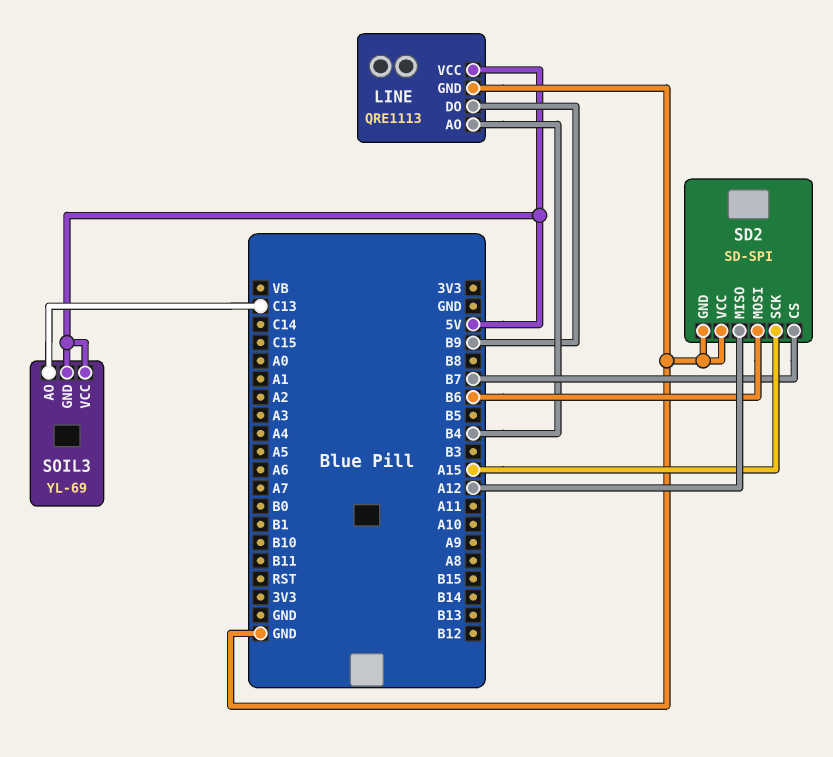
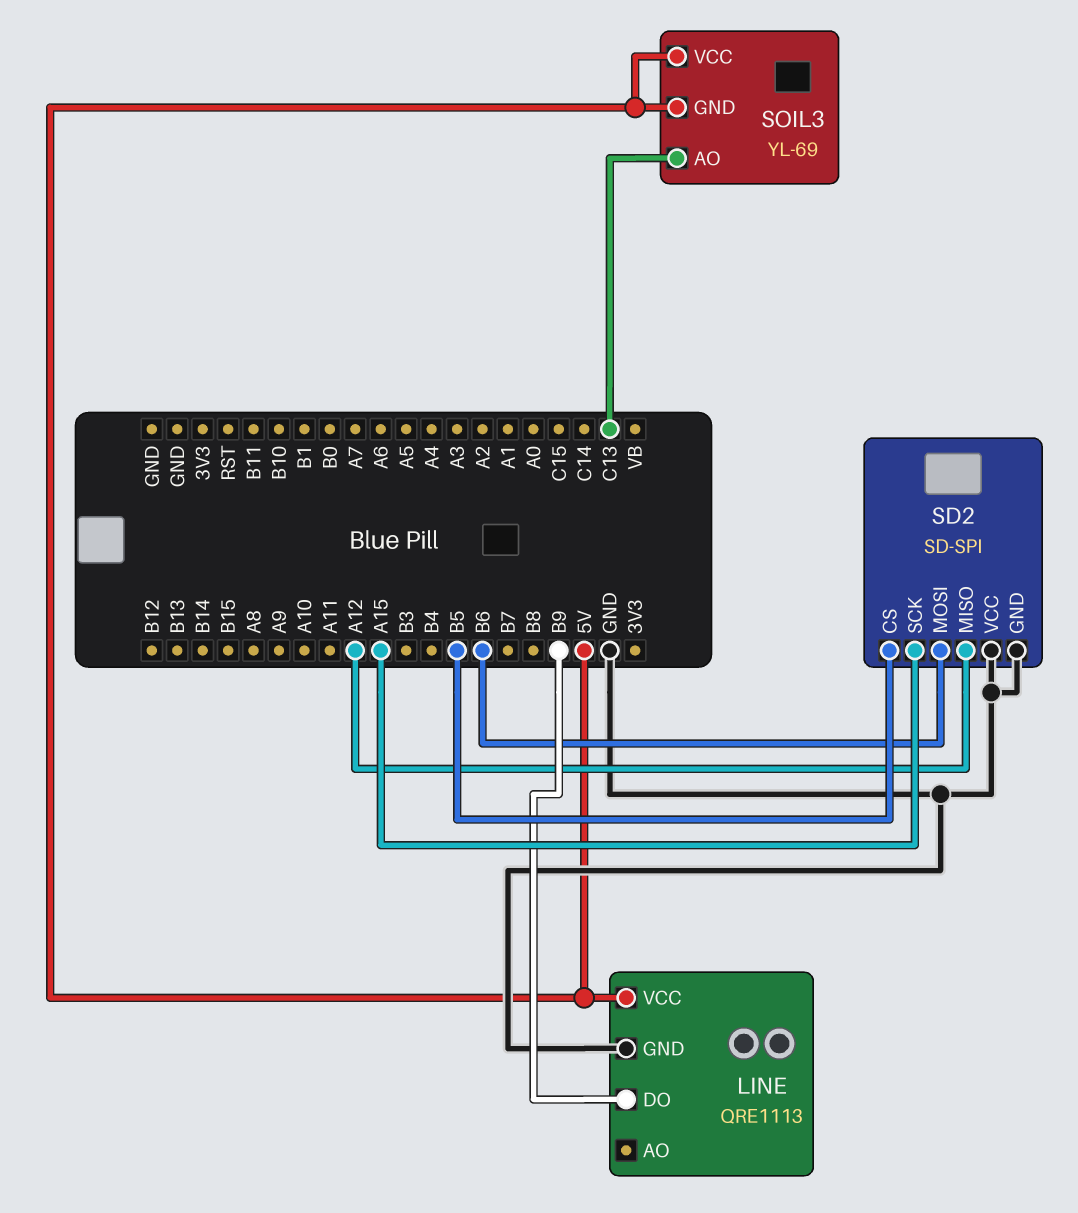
LINE pin AO: B4 -> none
SD2 pin CS: B7 -> B5

